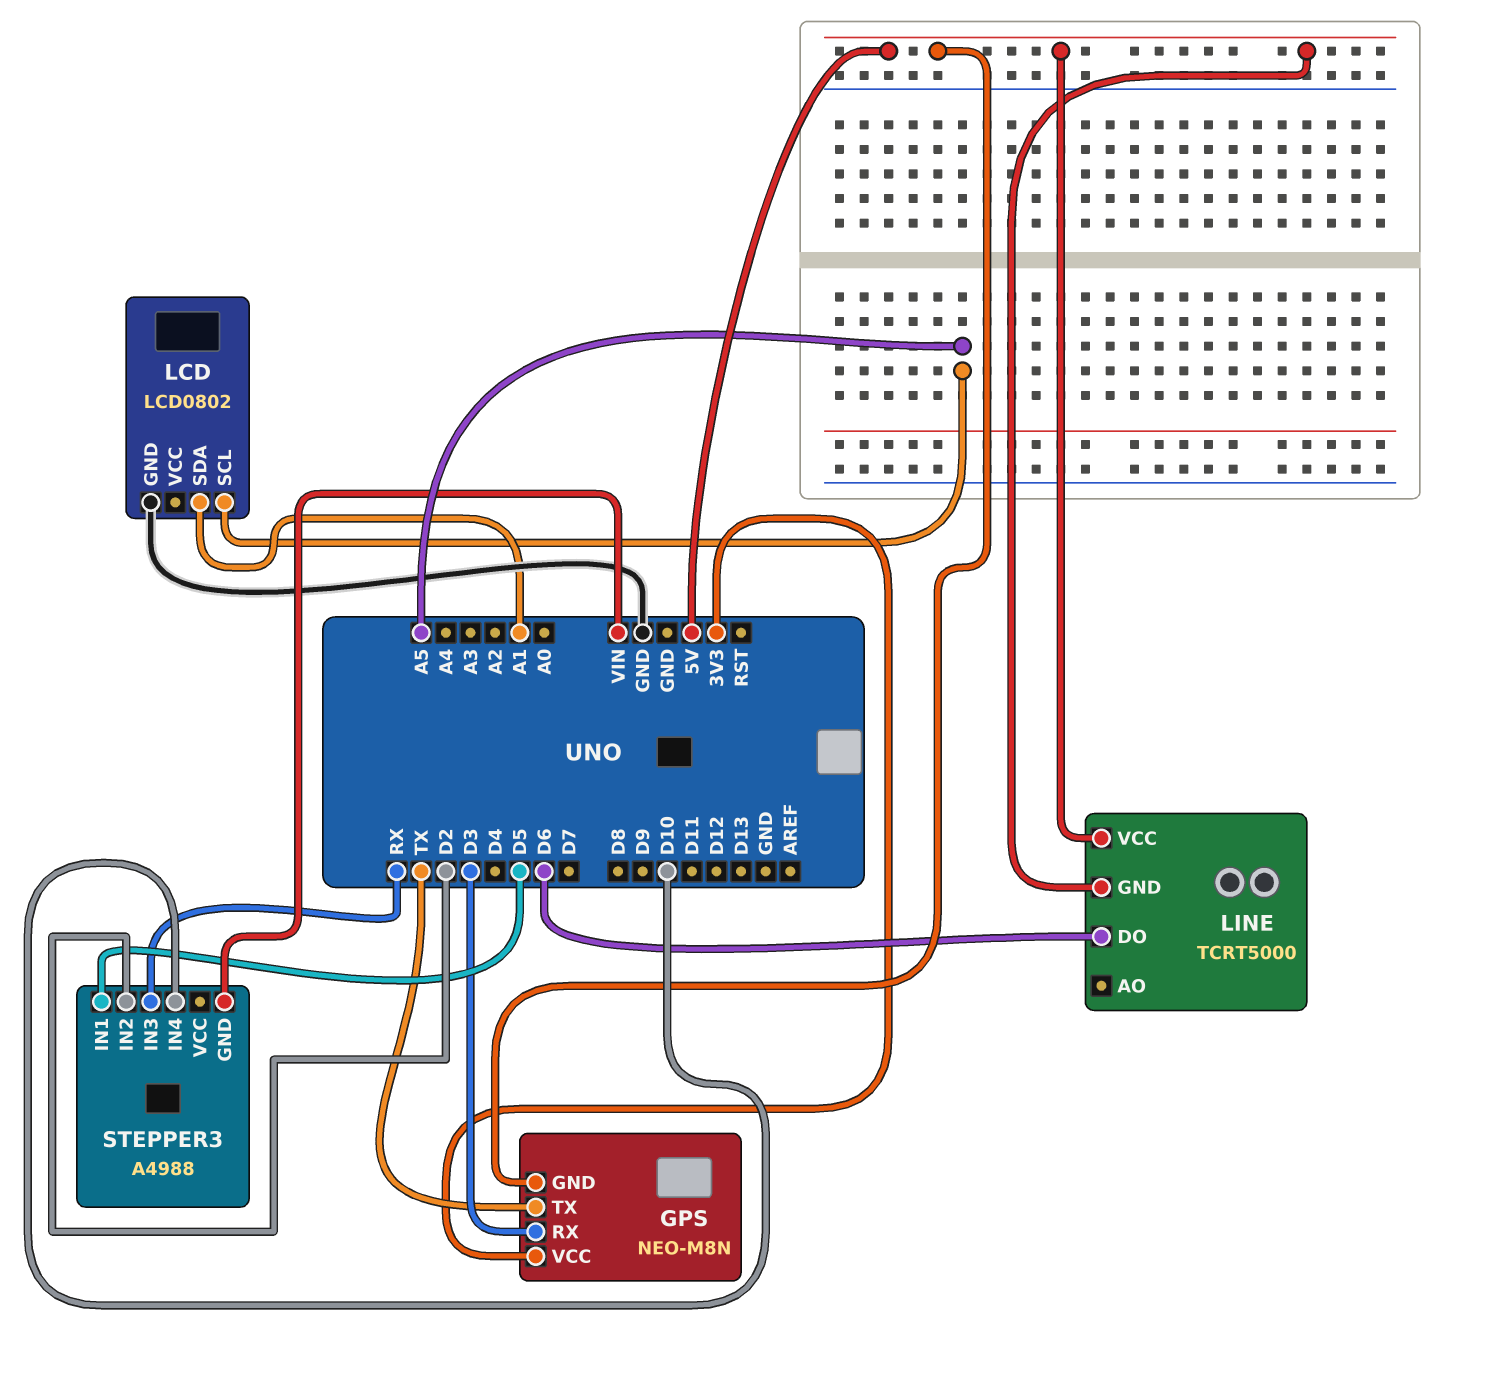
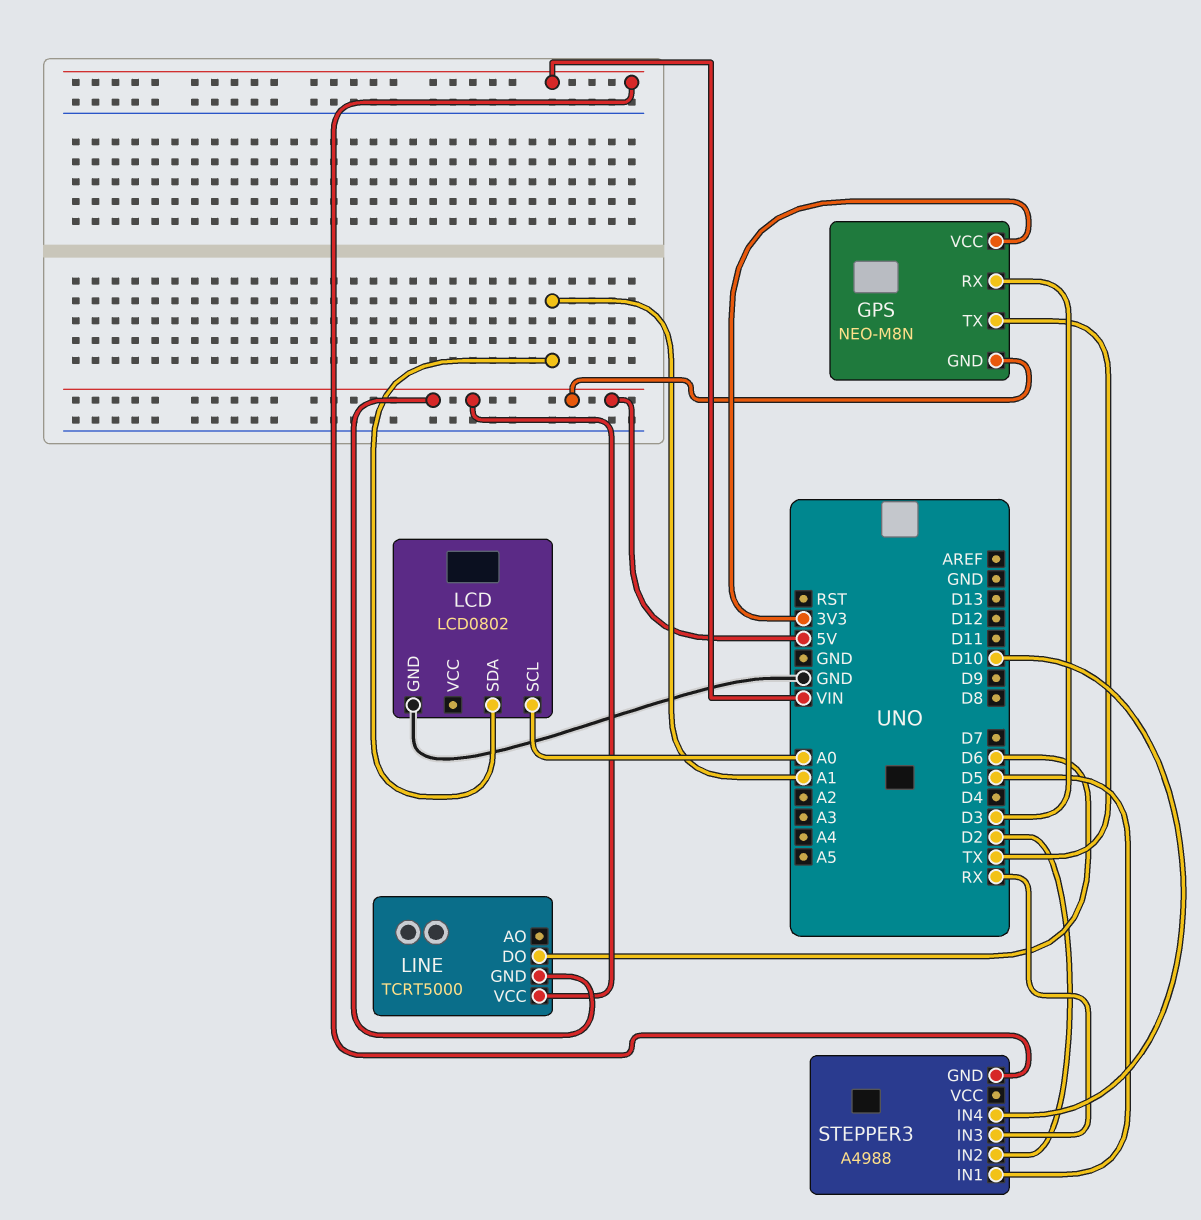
LCD pin SCL: A5 -> A0

